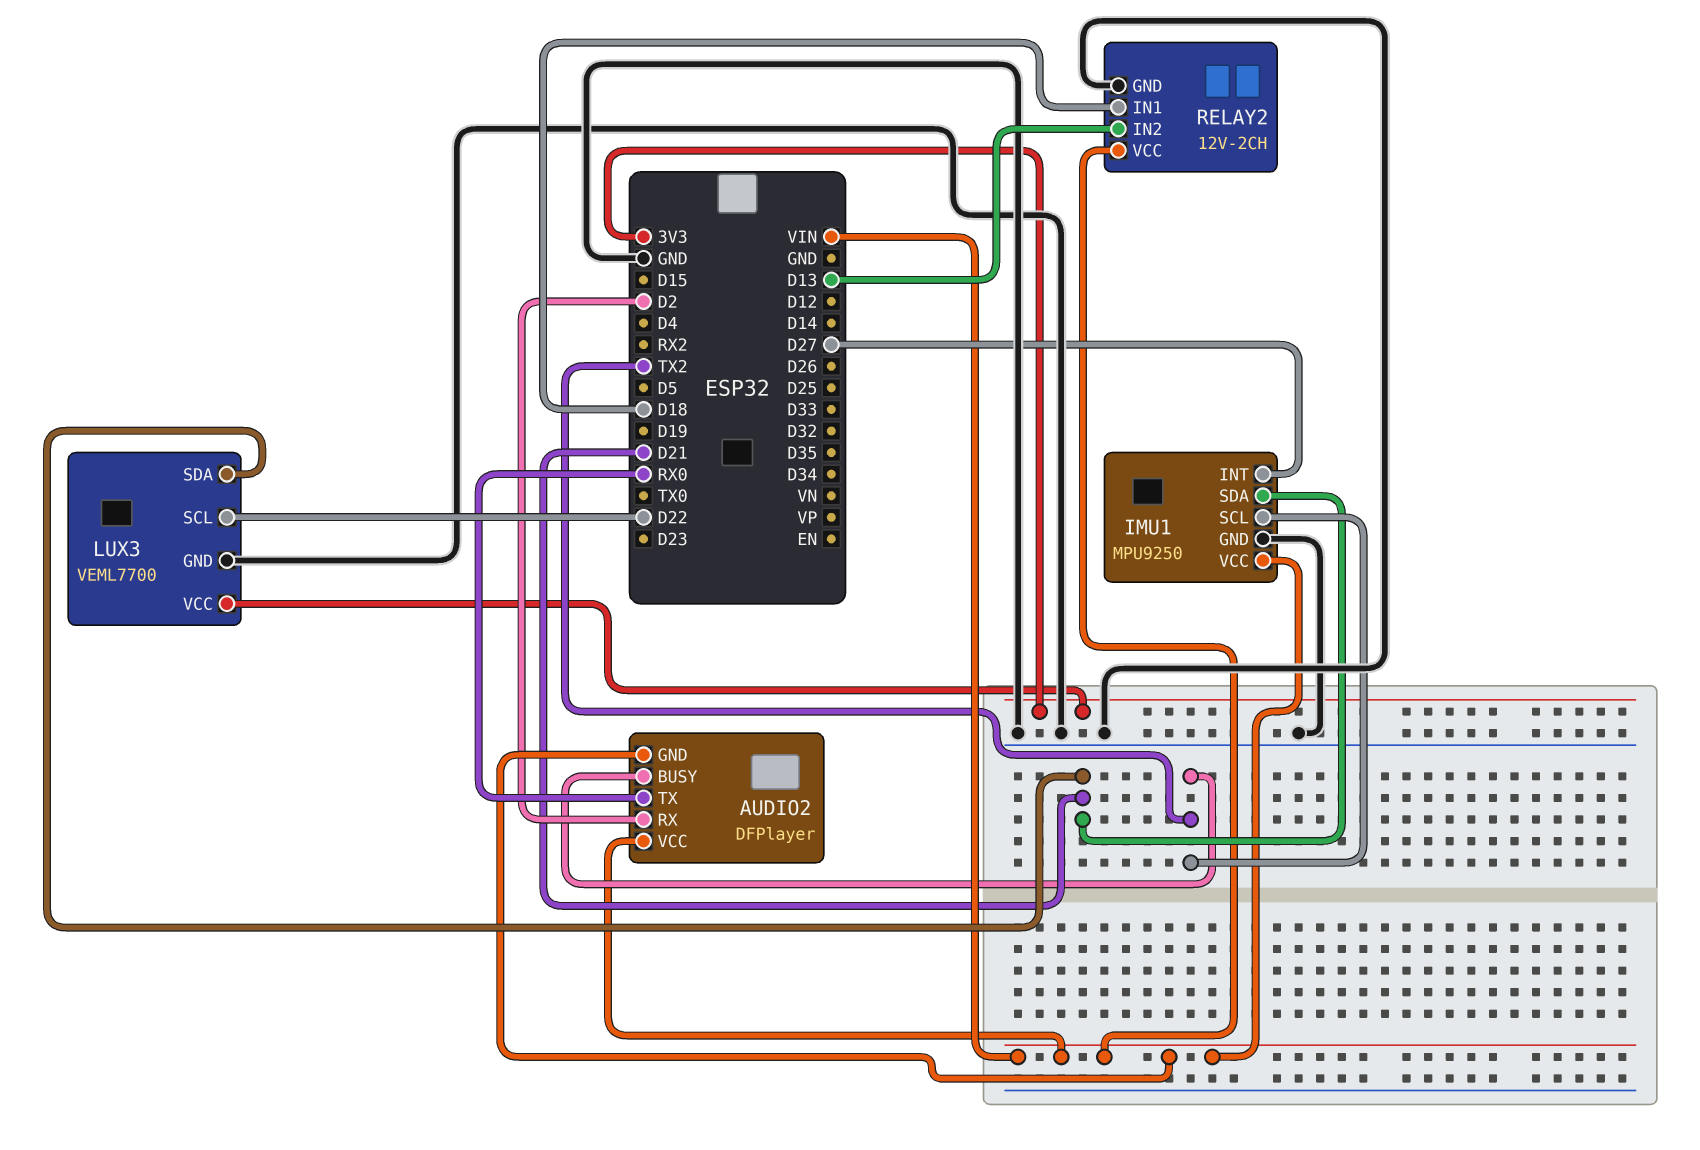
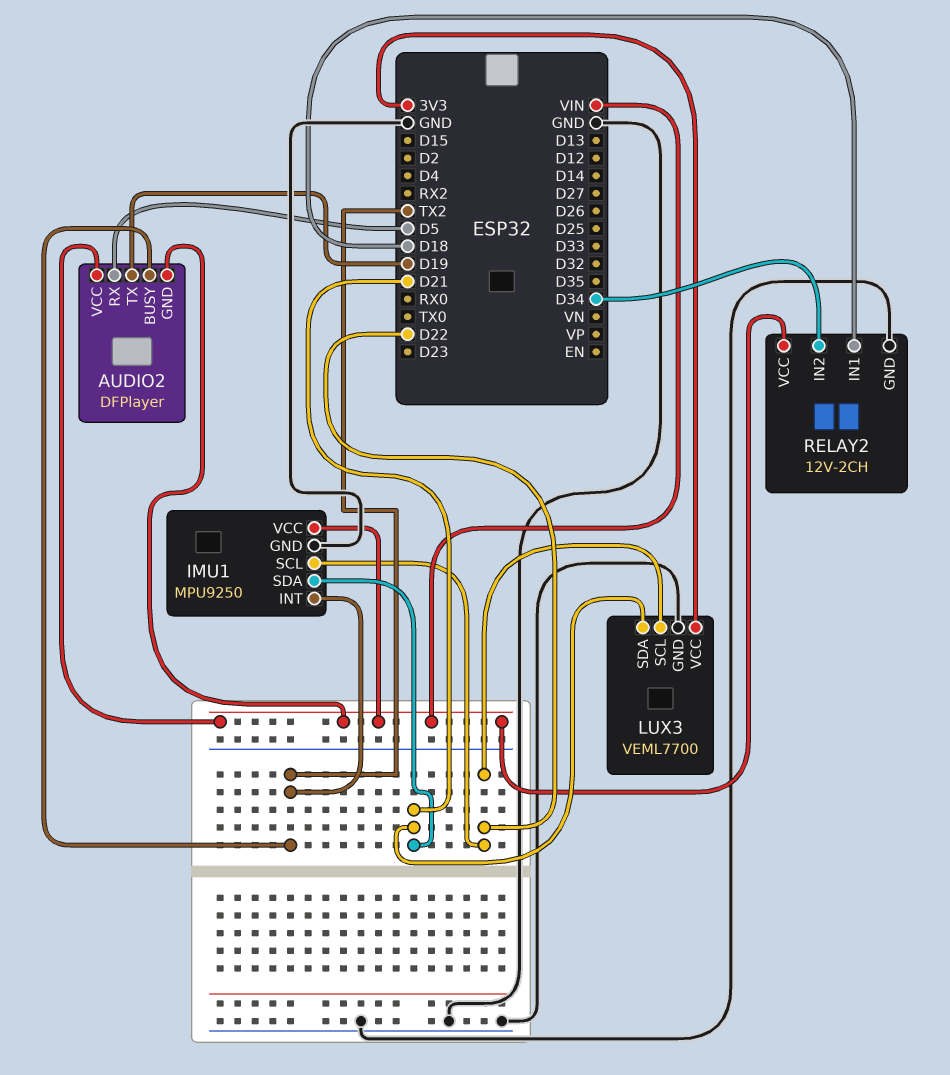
AUDIO2 pin RX: D2 -> D5
AUDIO2 pin TX: RX0 -> D19
IMU1 pin INT: D27 -> TX2
IMU1 pin SCL: TX2 -> D22
RELAY2 pin IN2: D13 -> D34

